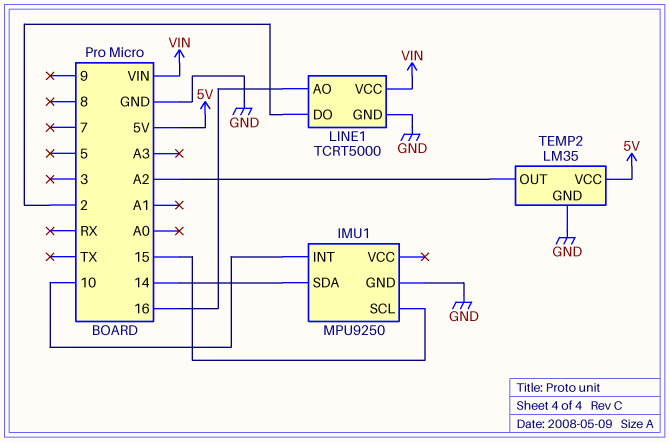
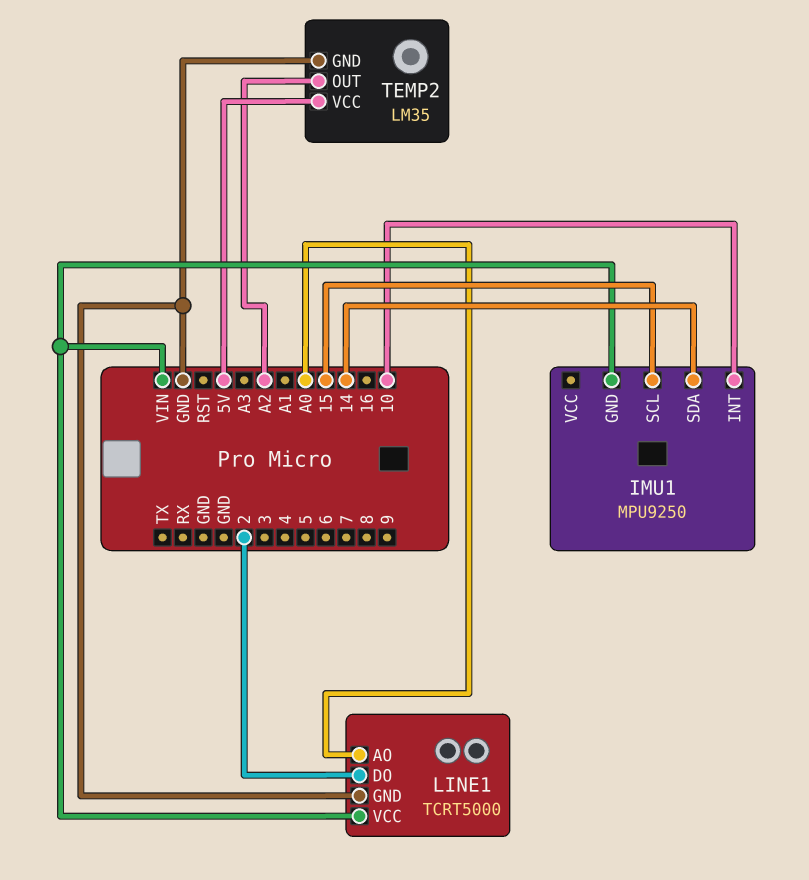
IMU1 pin GND: GND -> VIN
LINE1 pin AO: 16 -> A0

